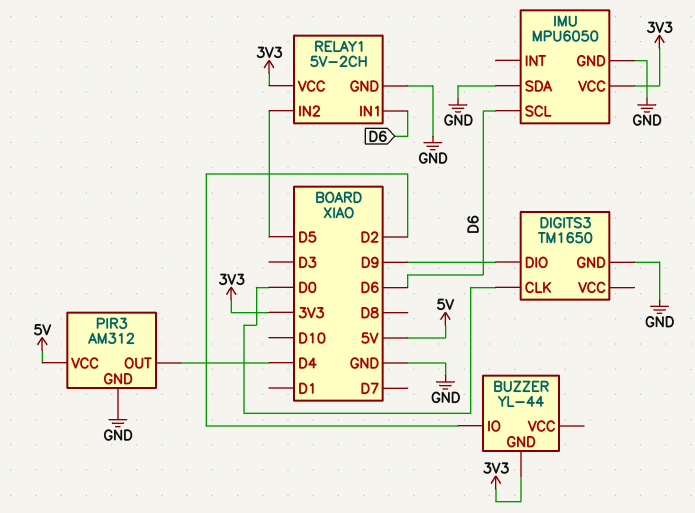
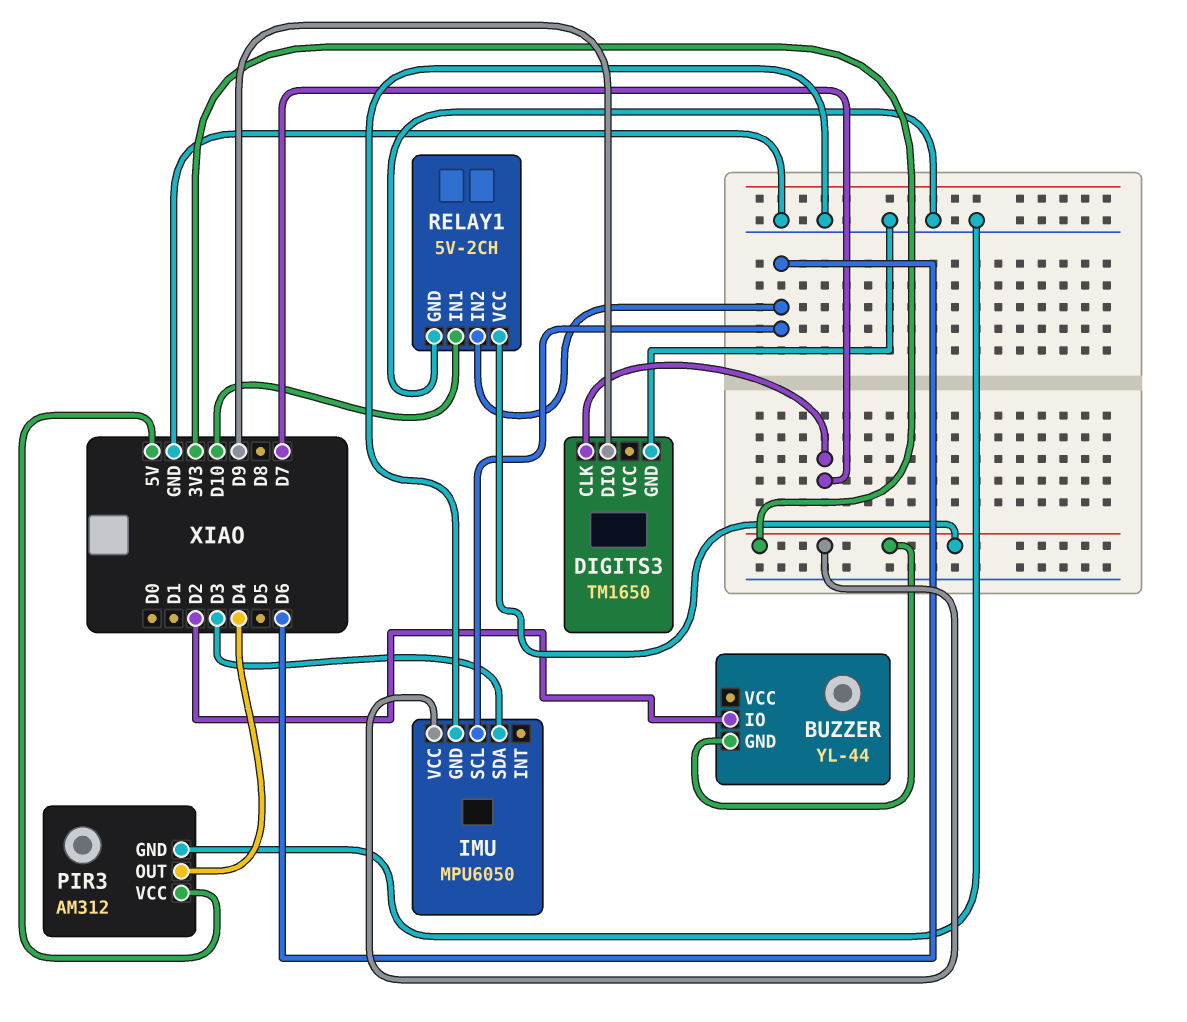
DIGITS3 pin CLK: D0 -> D7
IMU pin SDA: GND -> D3
RELAY1 pin IN1: D6 -> D10
RELAY1 pin IN2: D5 -> D6

